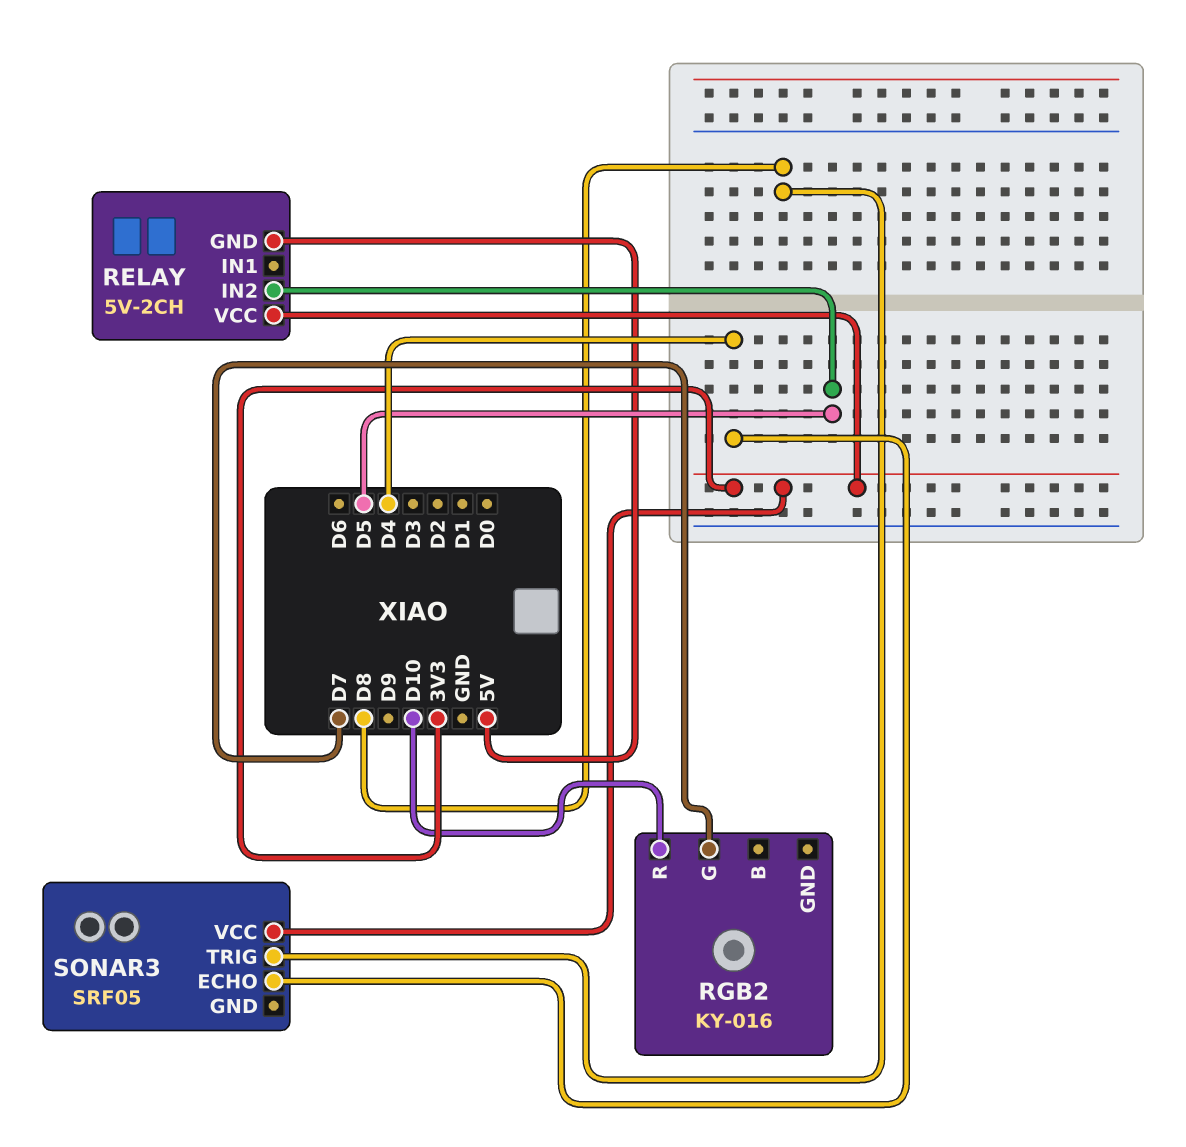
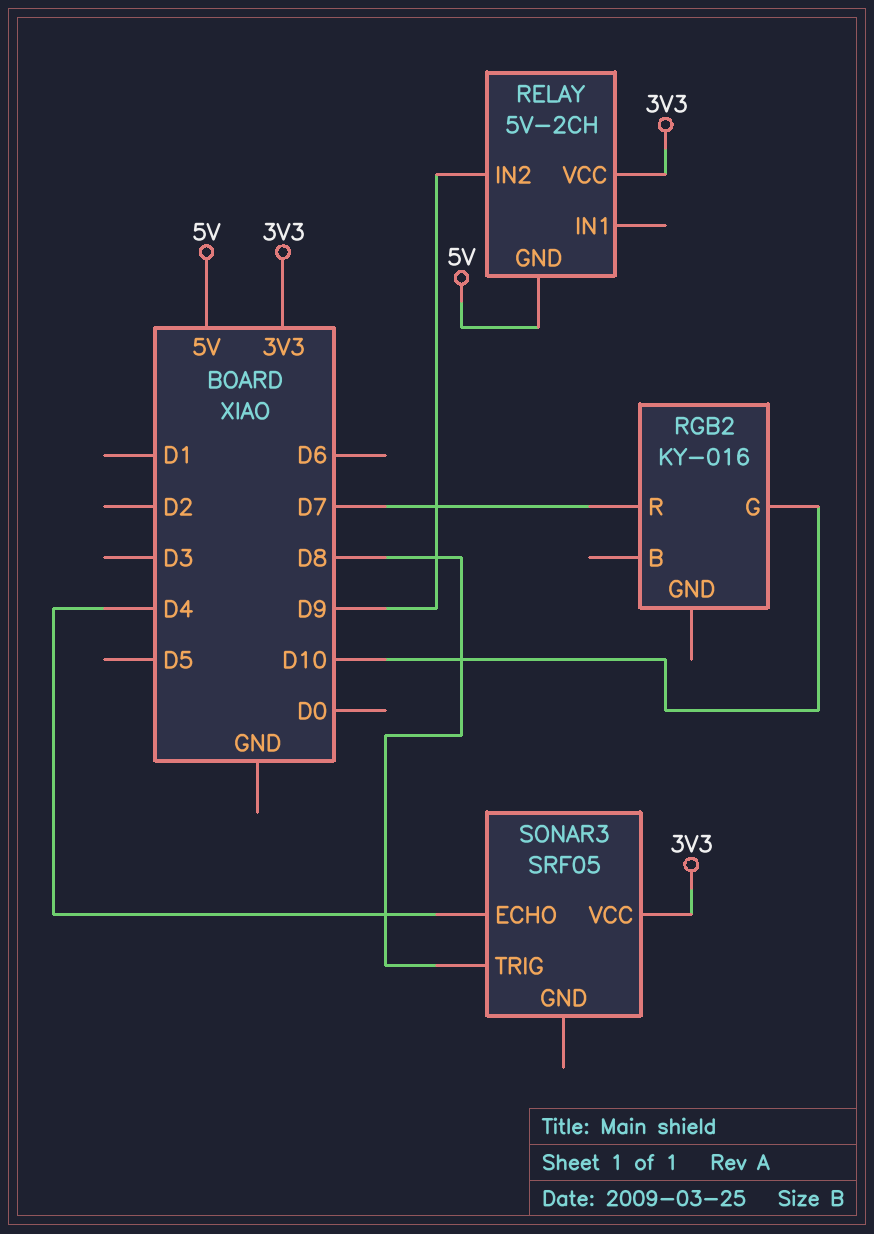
RELAY pin IN2: D5 -> D9
RGB2 pin G: D7 -> D10
RGB2 pin R: D10 -> D7

